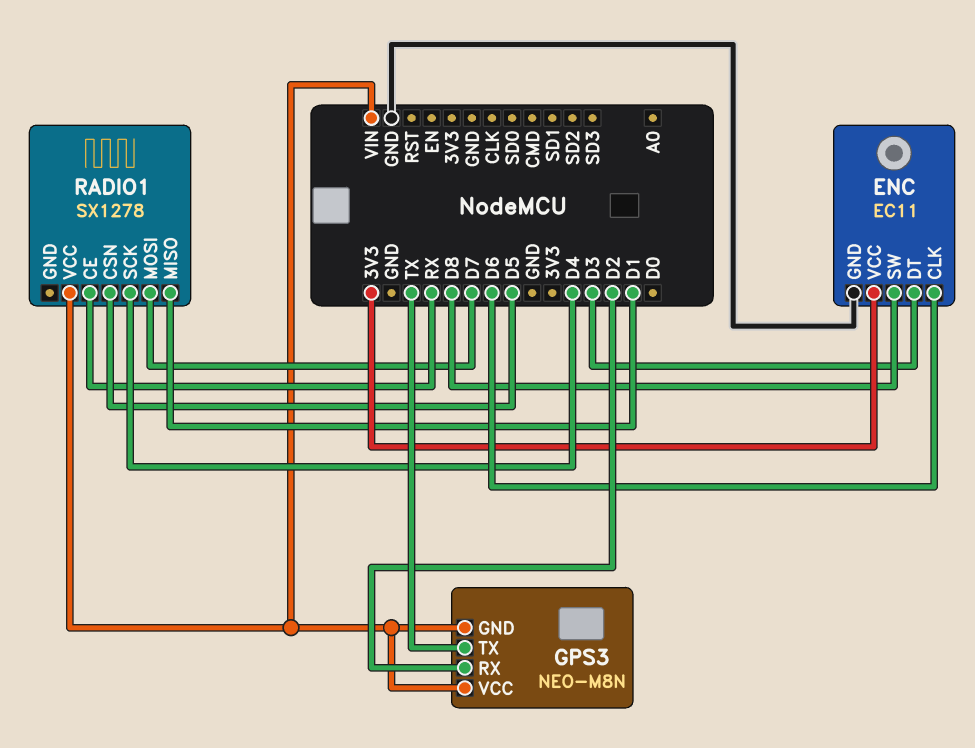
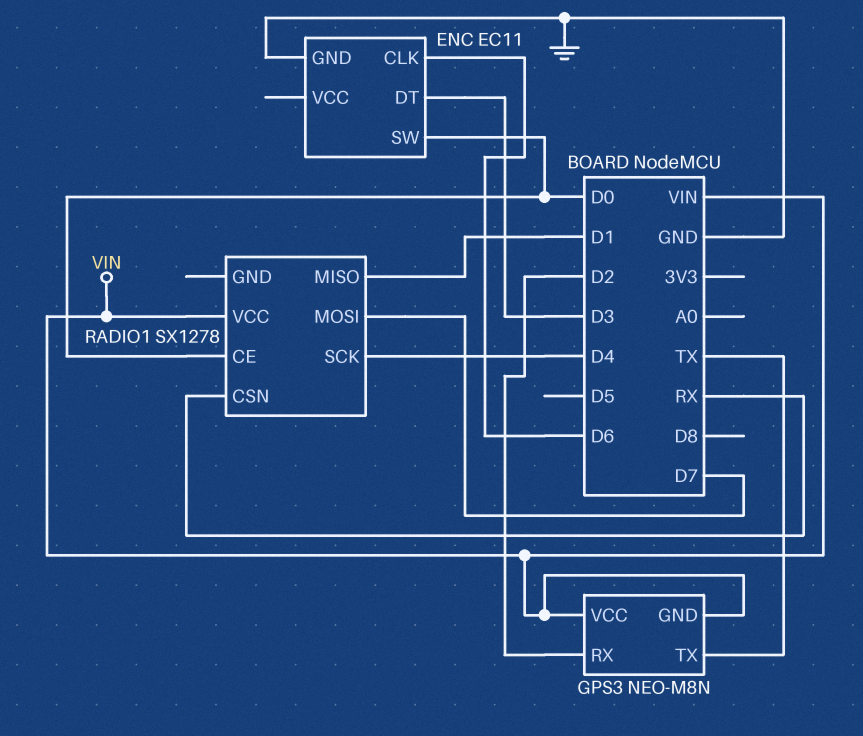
ENC pin SW: D8 -> D0
ENC pin VCC: 3V3 -> none
RADIO1 pin CE: RX -> D0
RADIO1 pin CSN: D5 -> RX

